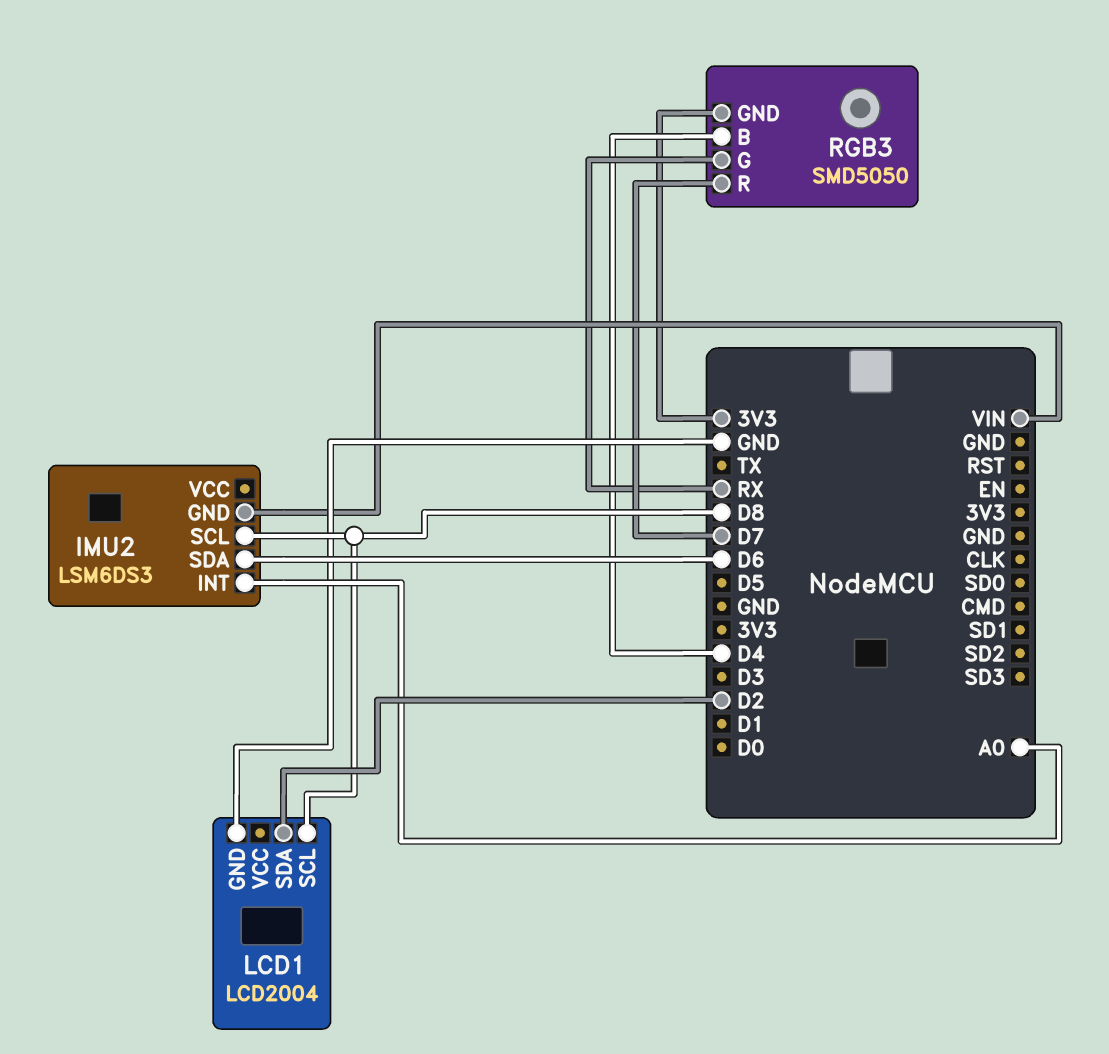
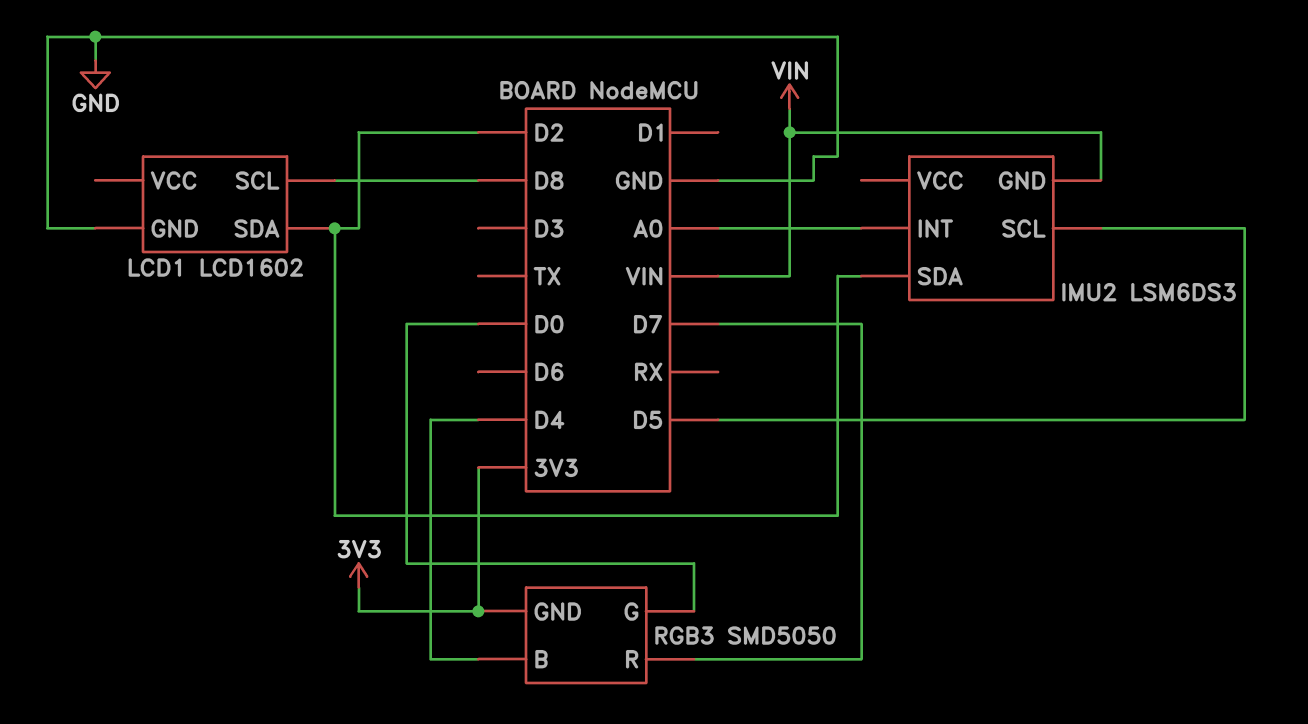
IMU2 pin SCL: D8 -> D5
IMU2 pin SDA: D6 -> D2
LCD1: LCD2004 -> LCD1602
RGB3 pin G: RX -> D0

